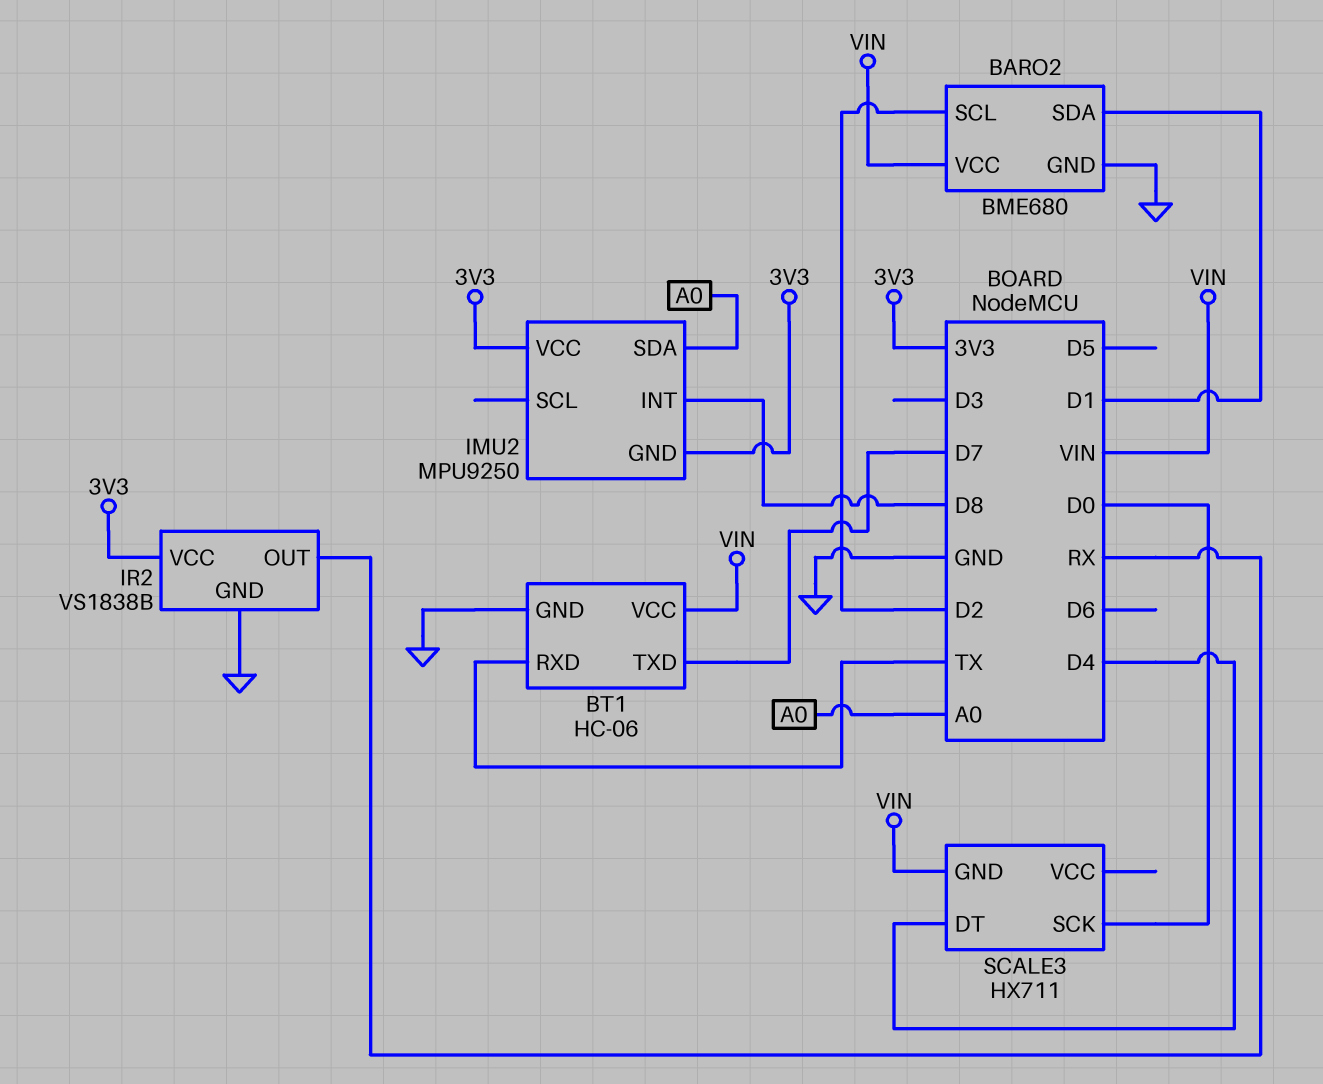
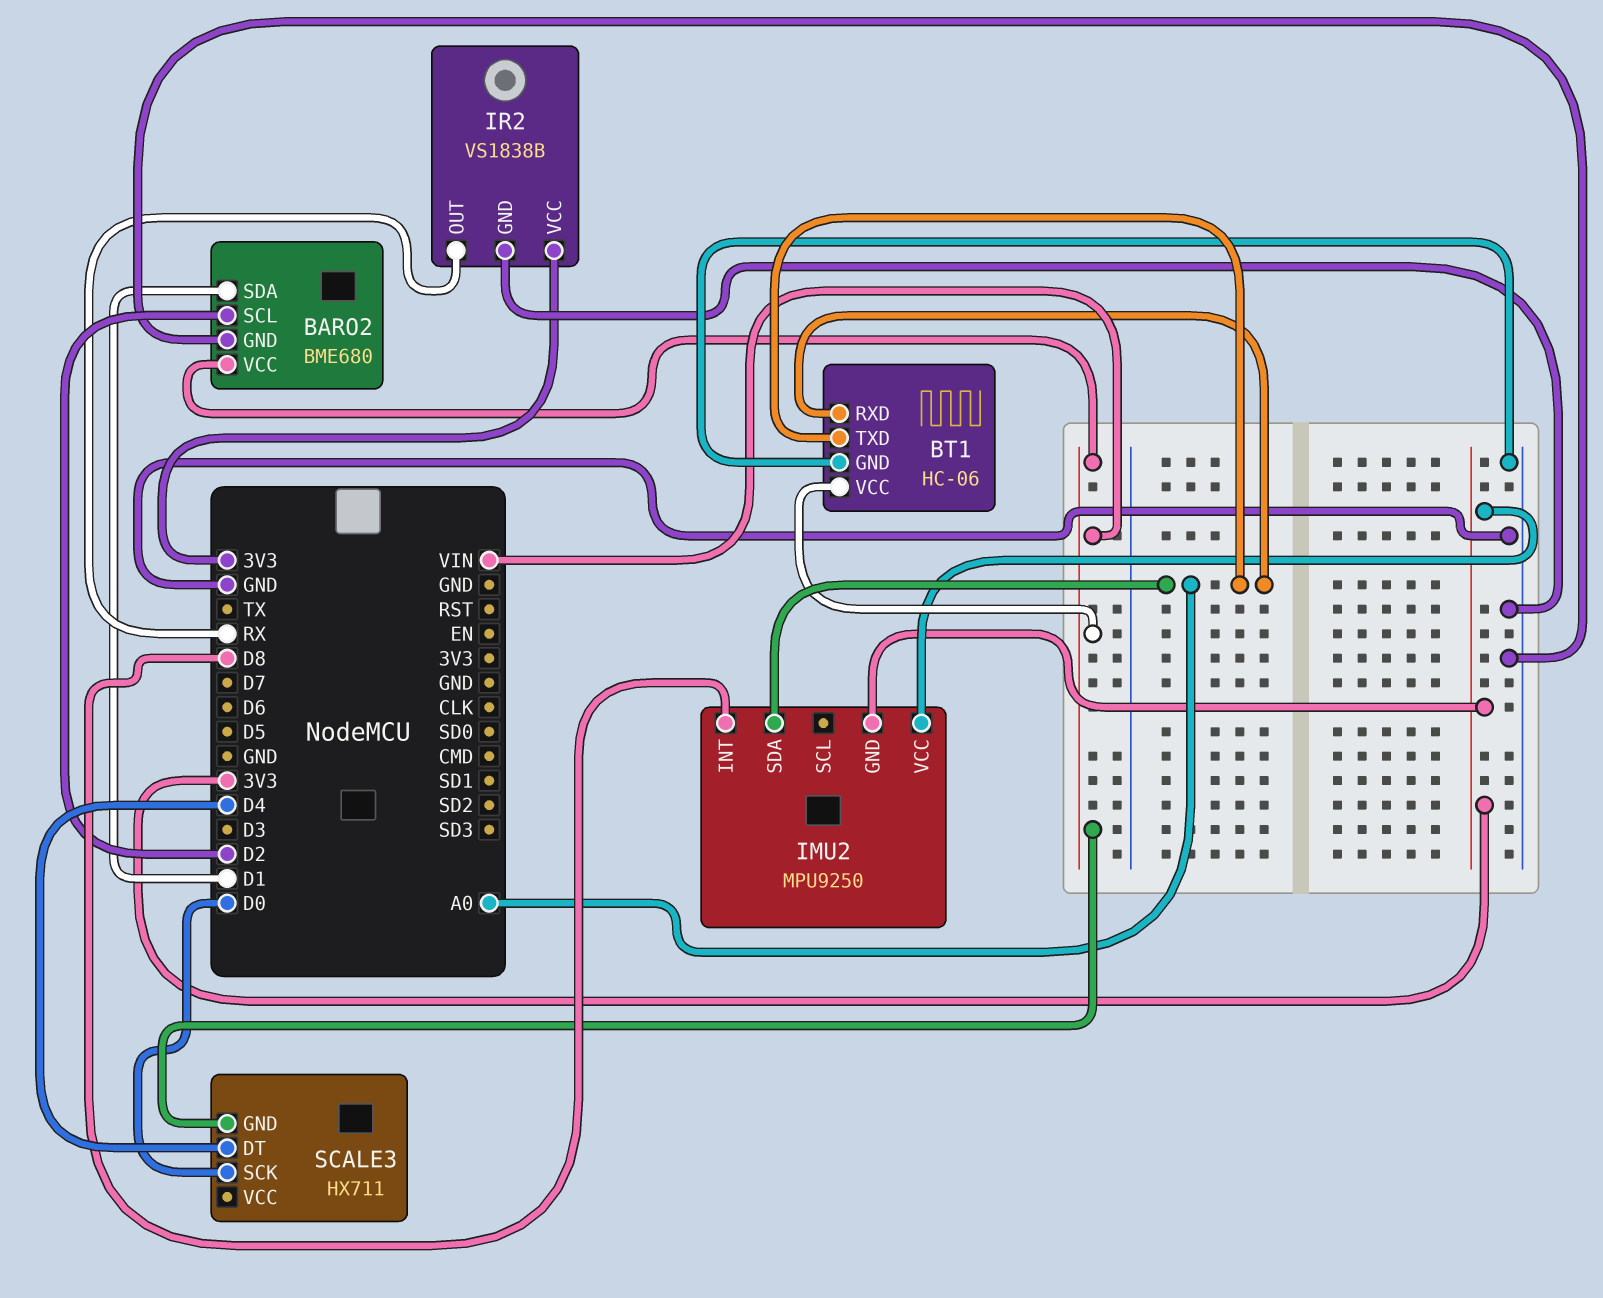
BT1 pin RXD: TX -> A0
BT1 pin TXD: D7 -> A0

